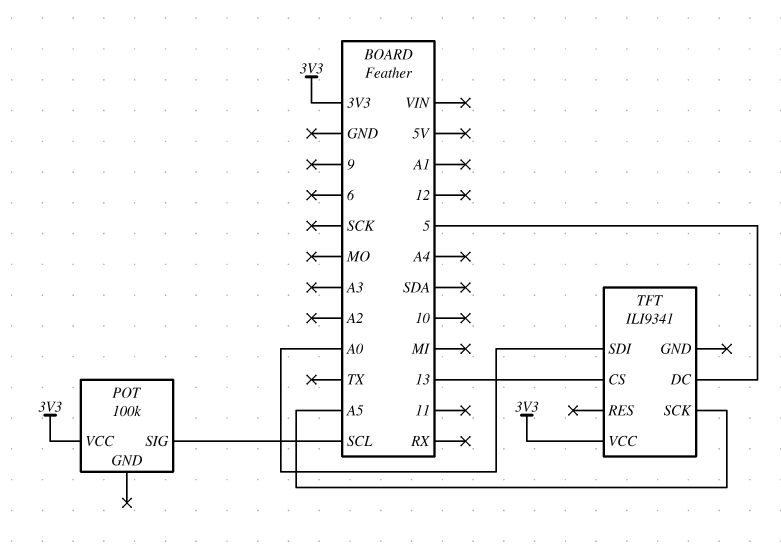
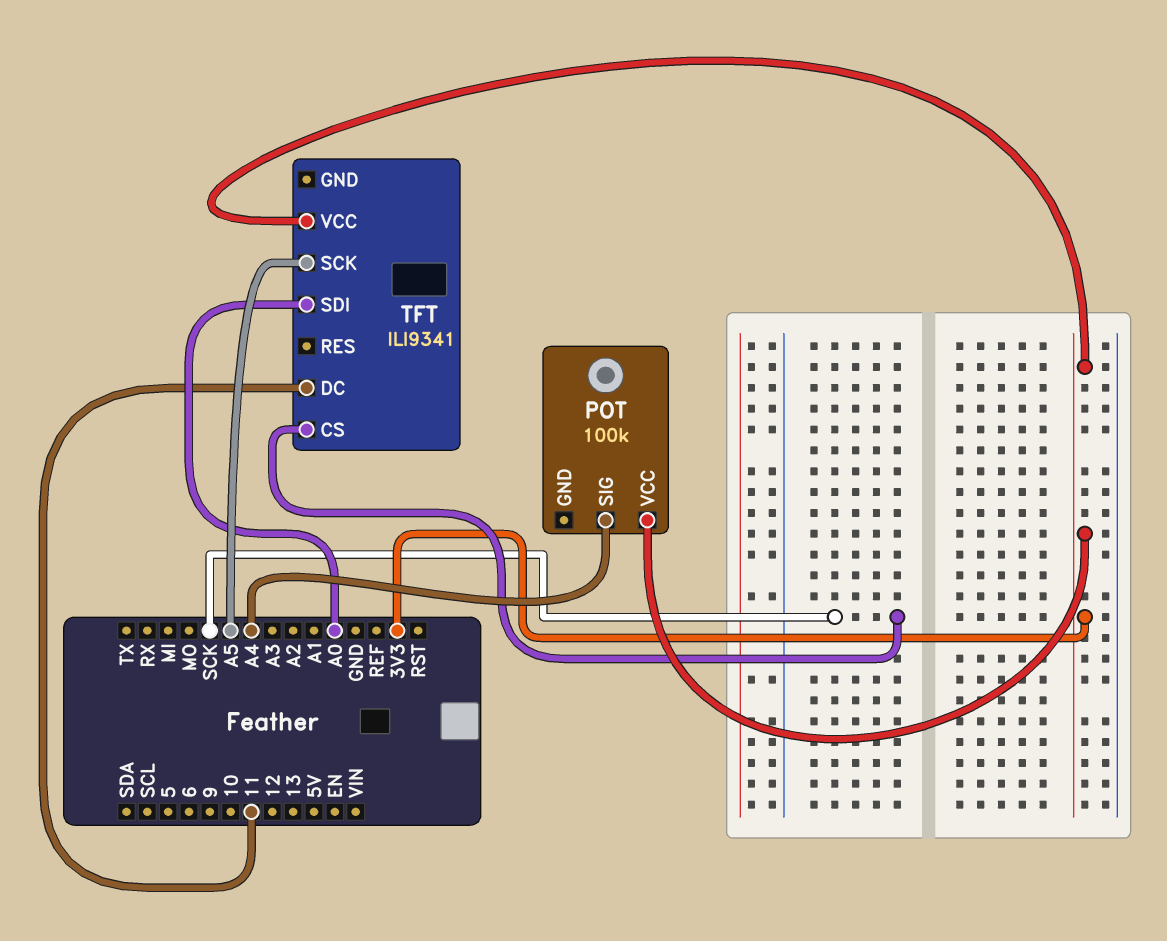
POT pin SIG: SCL -> A4
TFT pin CS: 13 -> SCK
TFT pin DC: 5 -> 11

